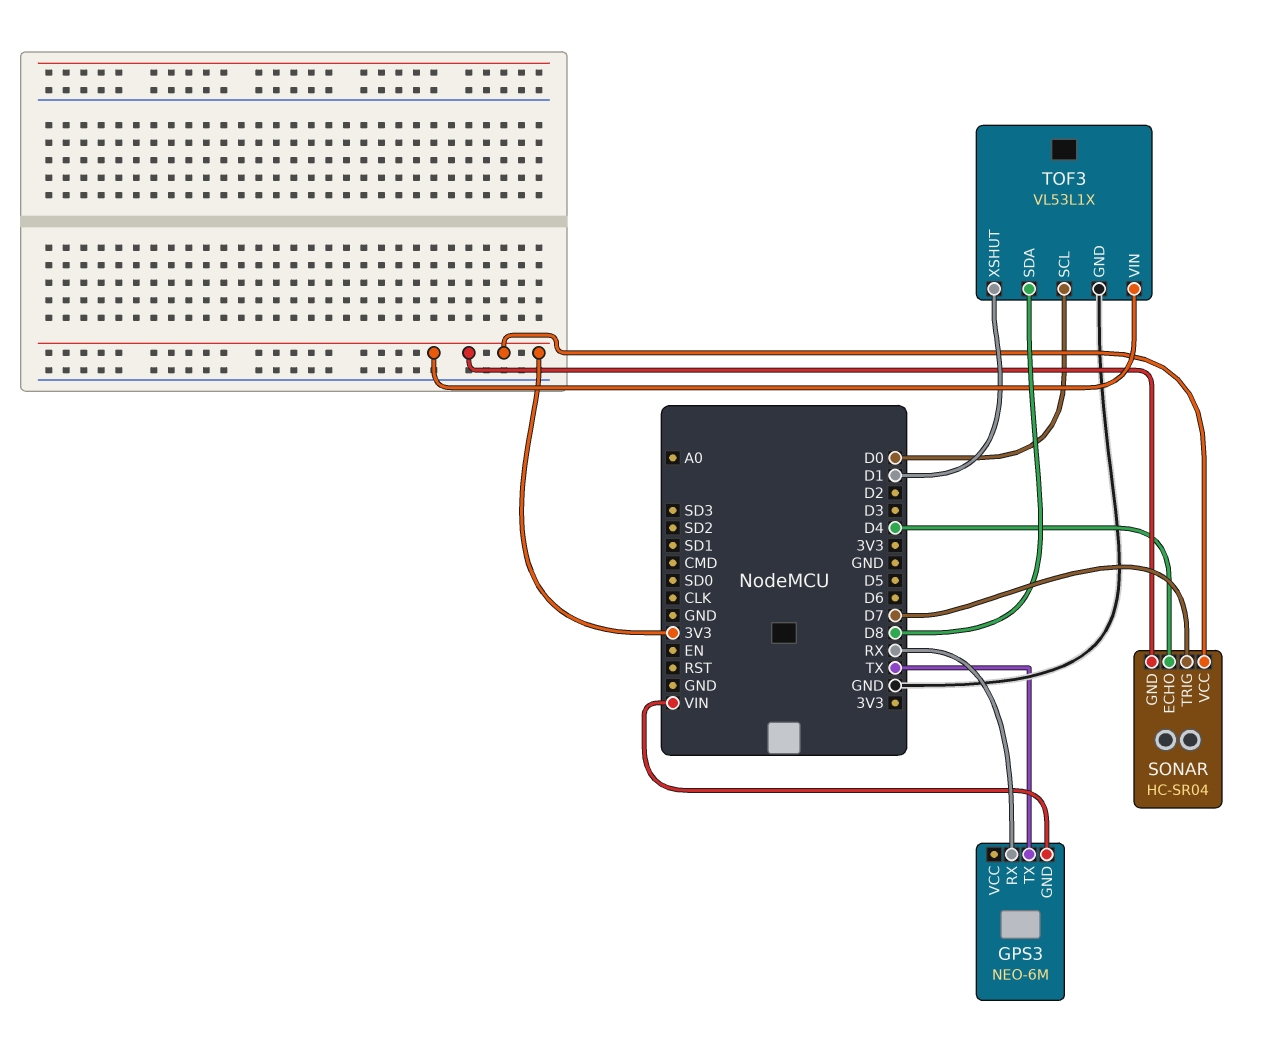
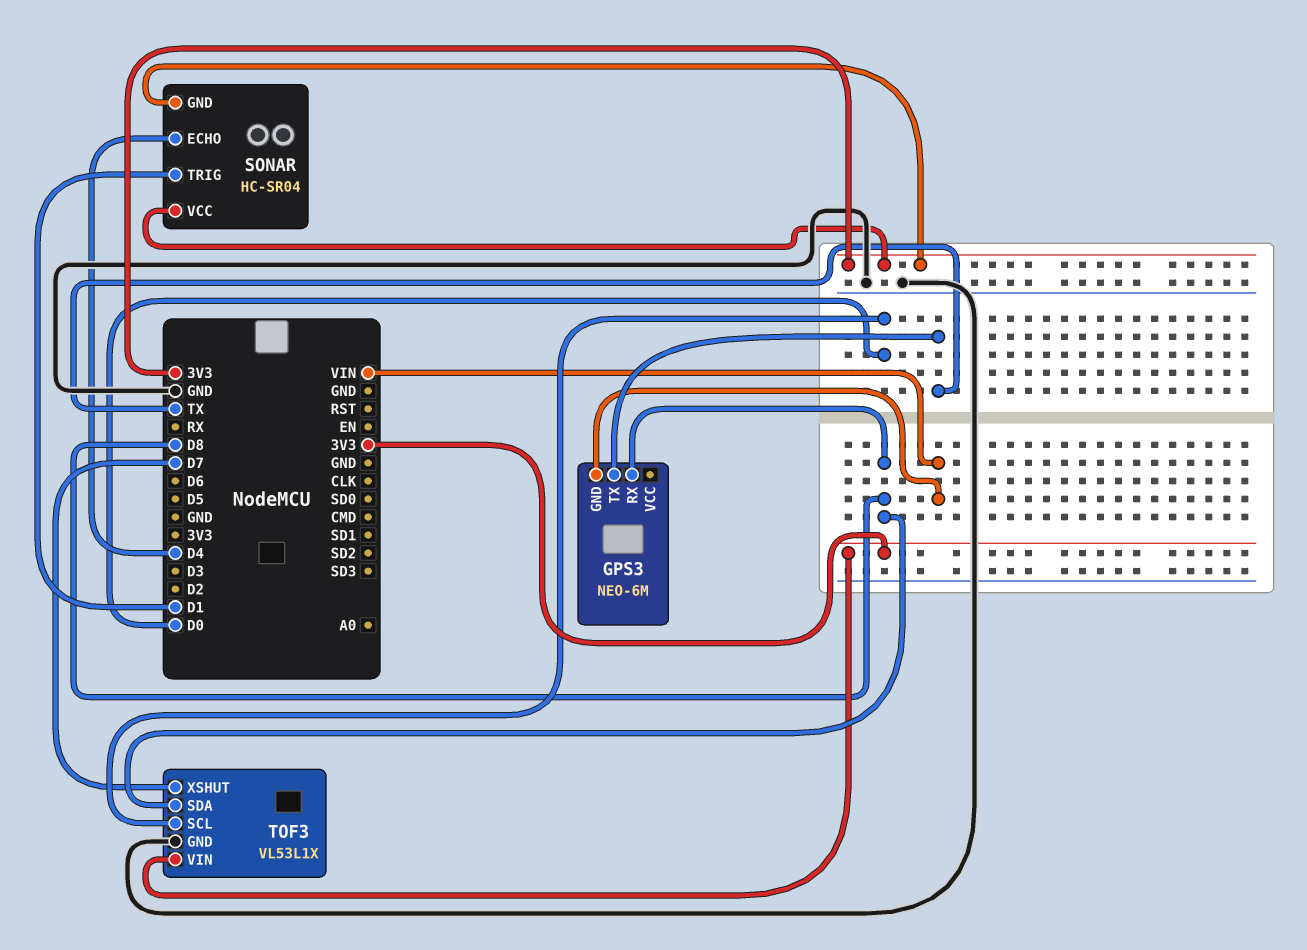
GPS3 pin RX: RX -> D8
SONAR pin TRIG: D7 -> D1
TOF3 pin XSHUT: D1 -> D7

